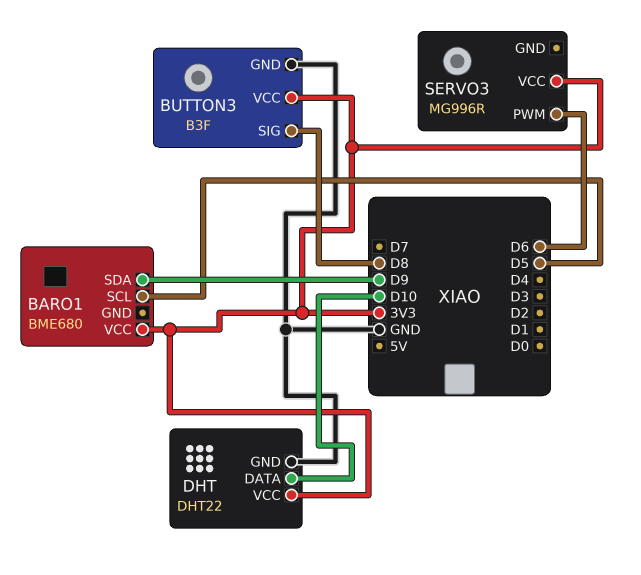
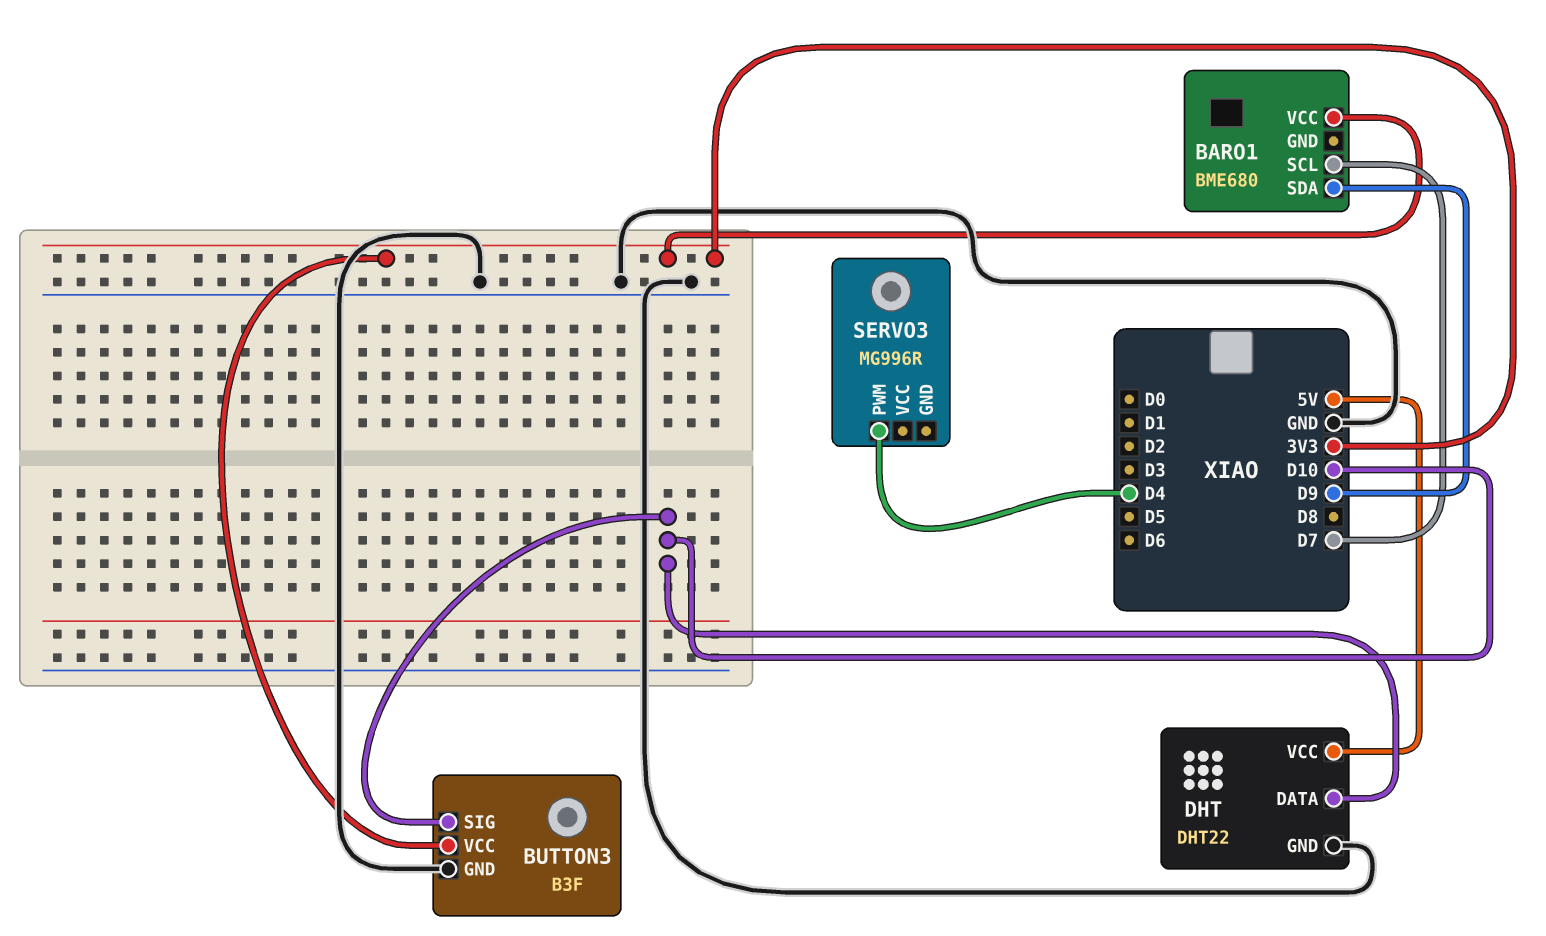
BARO1 pin SCL: D5 -> D7
BUTTON3 pin SIG: D8 -> D10
DHT pin VCC: 3V3 -> 5V
SERVO3 pin PWM: D6 -> D4
SERVO3 pin VCC: 3V3 -> none

